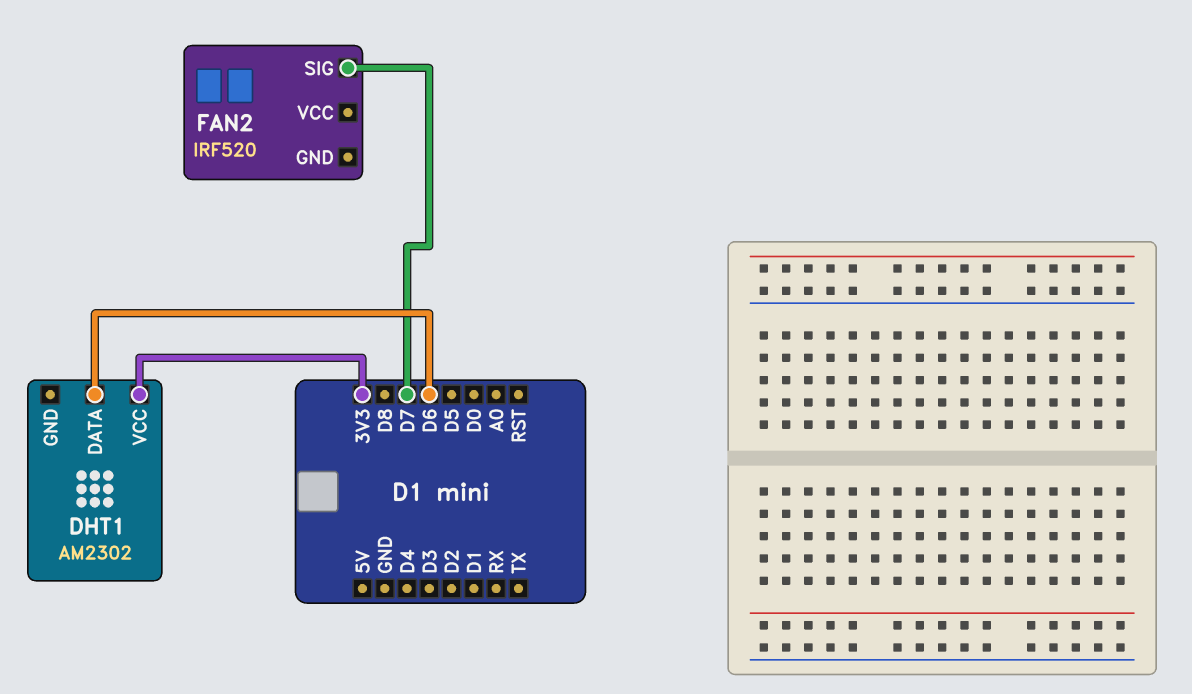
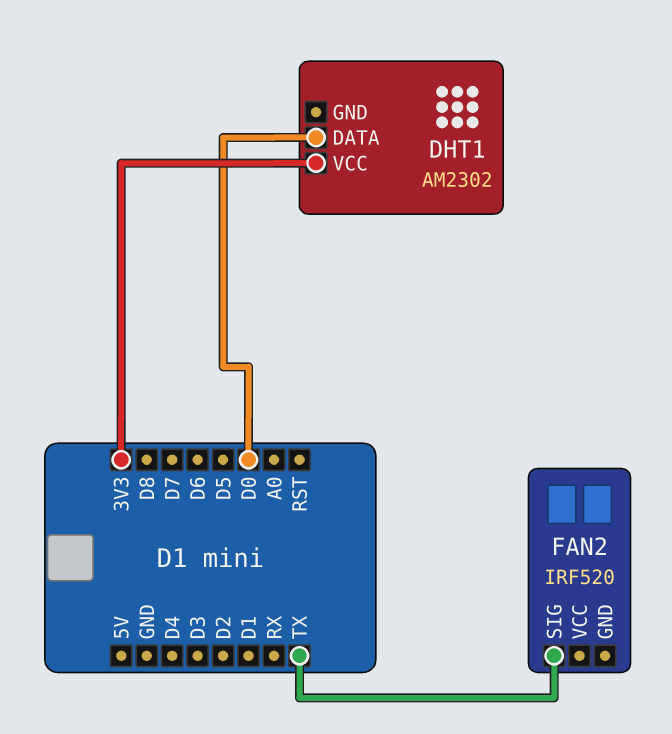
DHT1 pin DATA: D6 -> D0
FAN2 pin SIG: D7 -> TX

